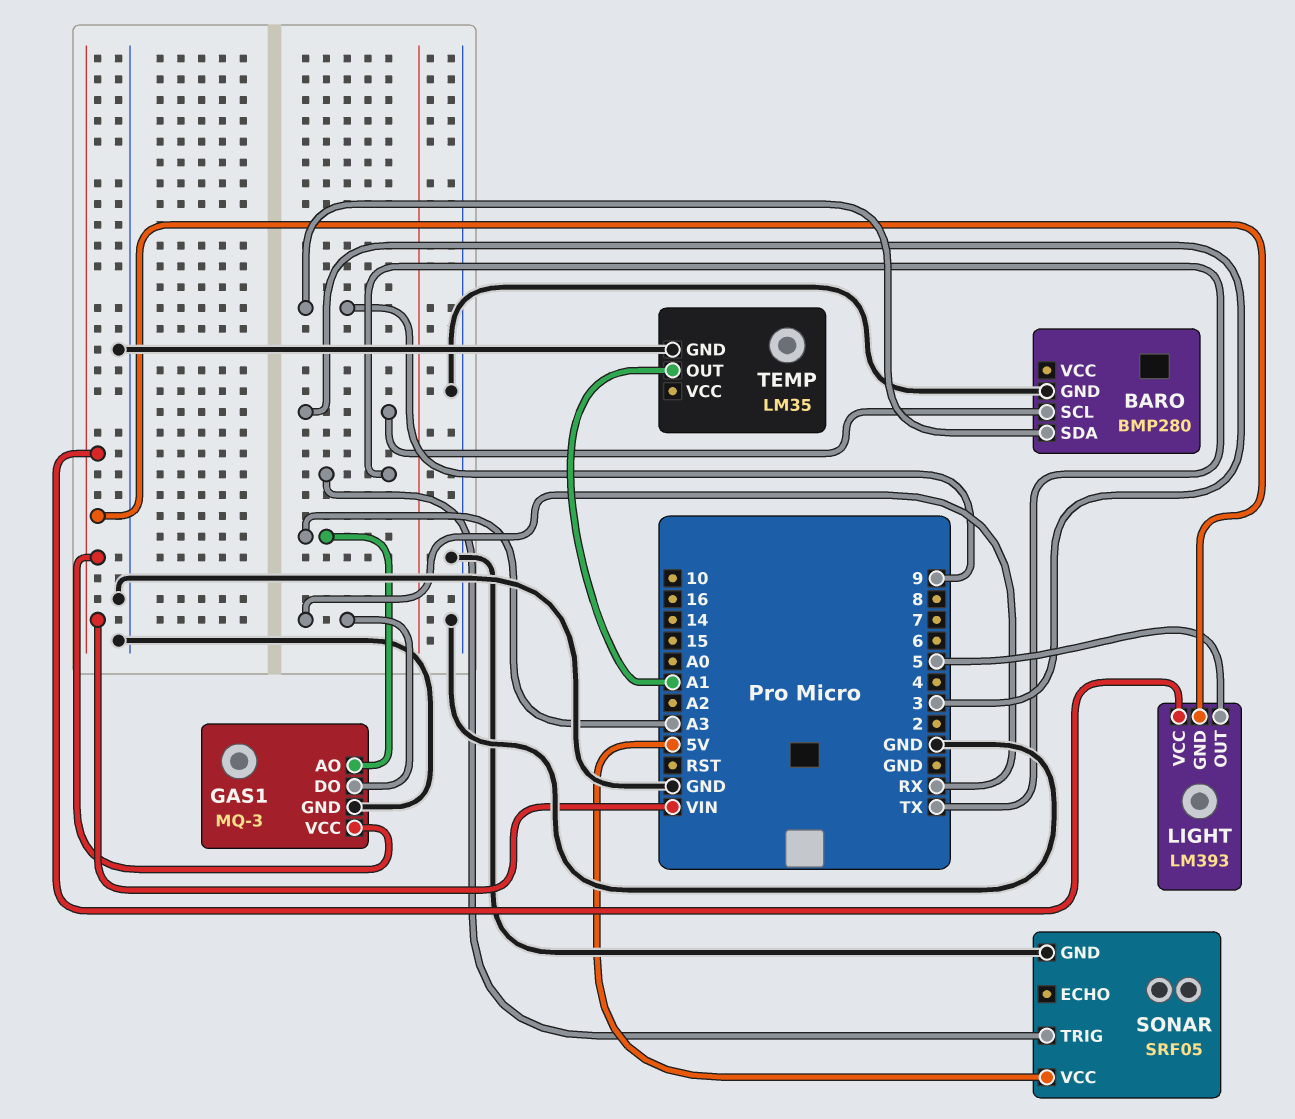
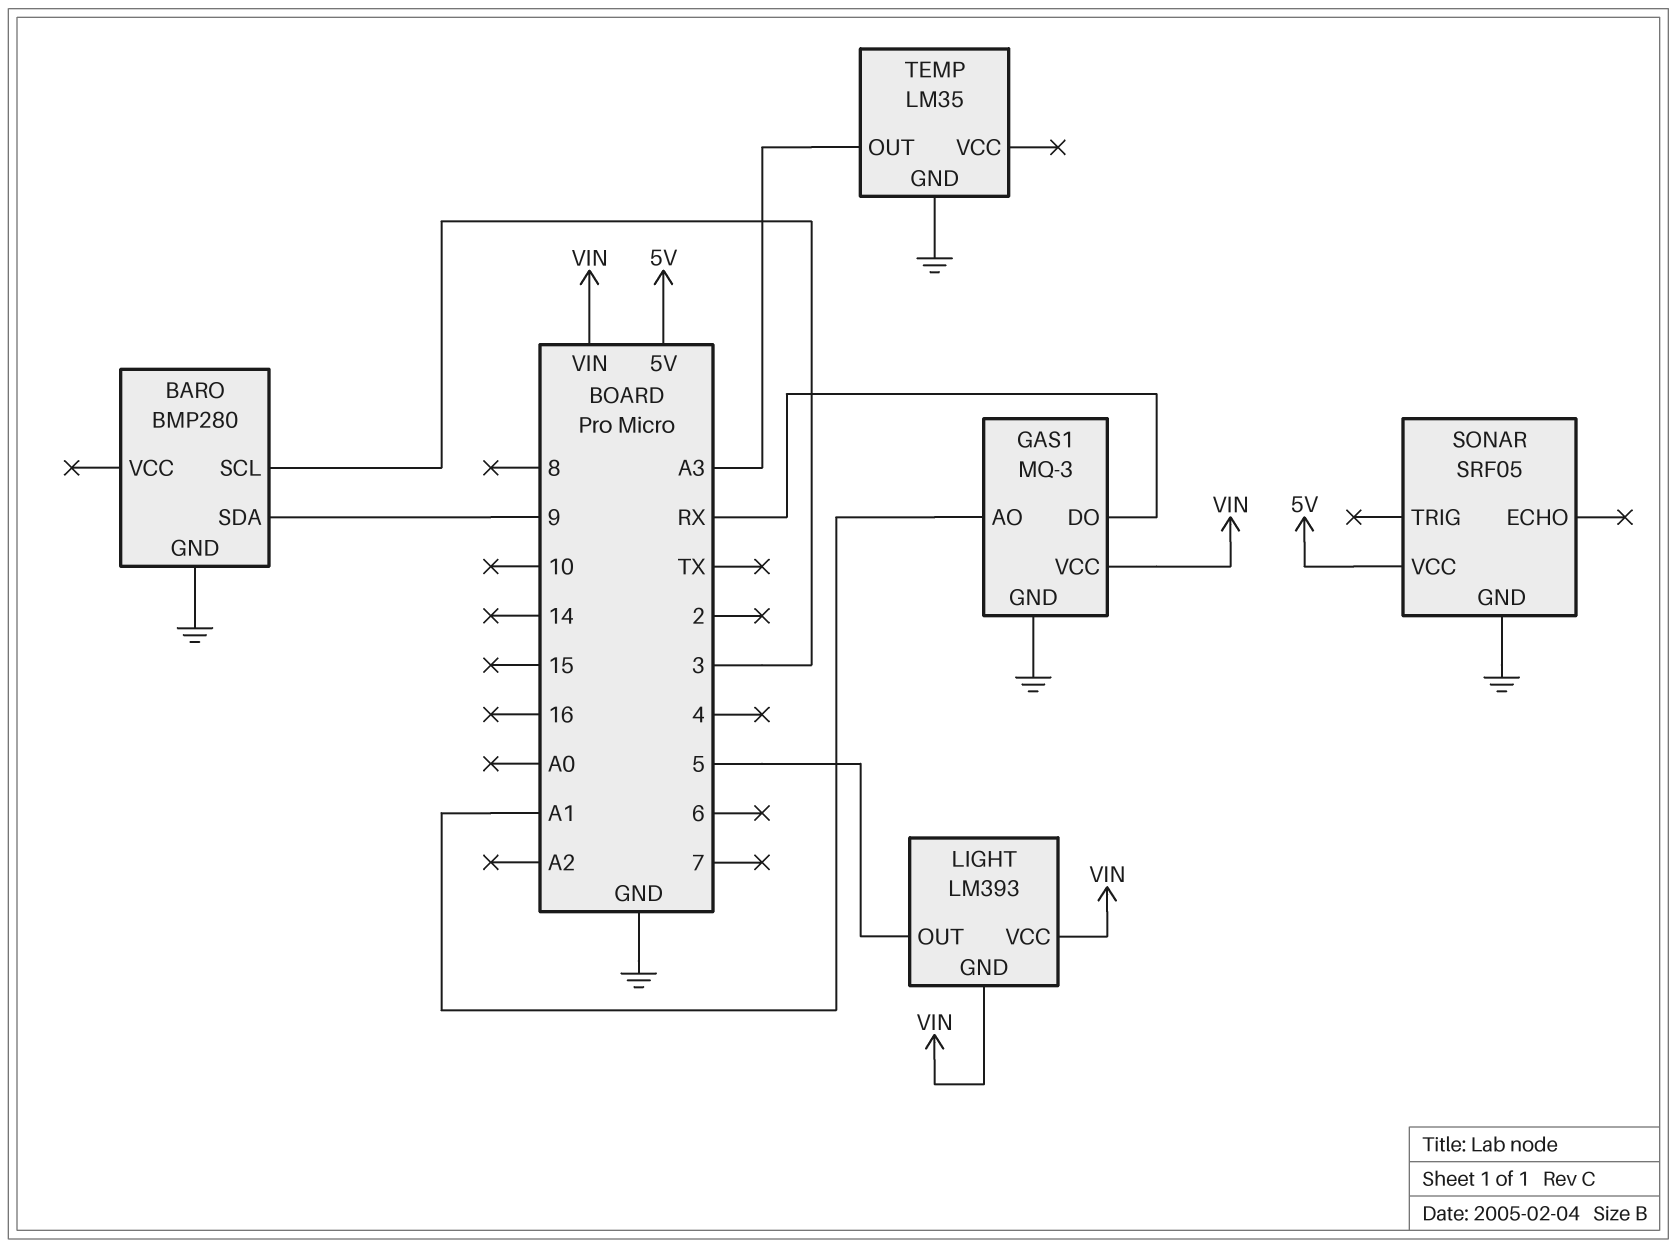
GAS1 pin AO: A3 -> A1
SONAR pin TRIG: TX -> none
TEMP pin OUT: A1 -> A3

